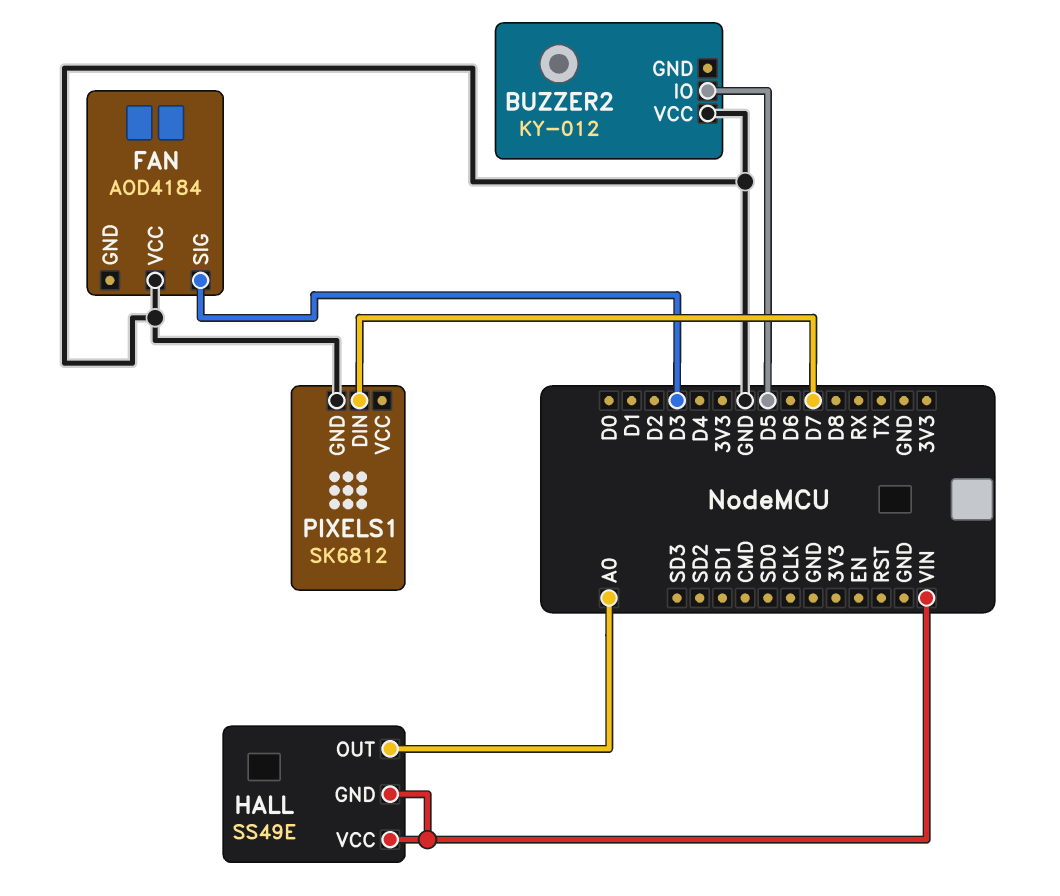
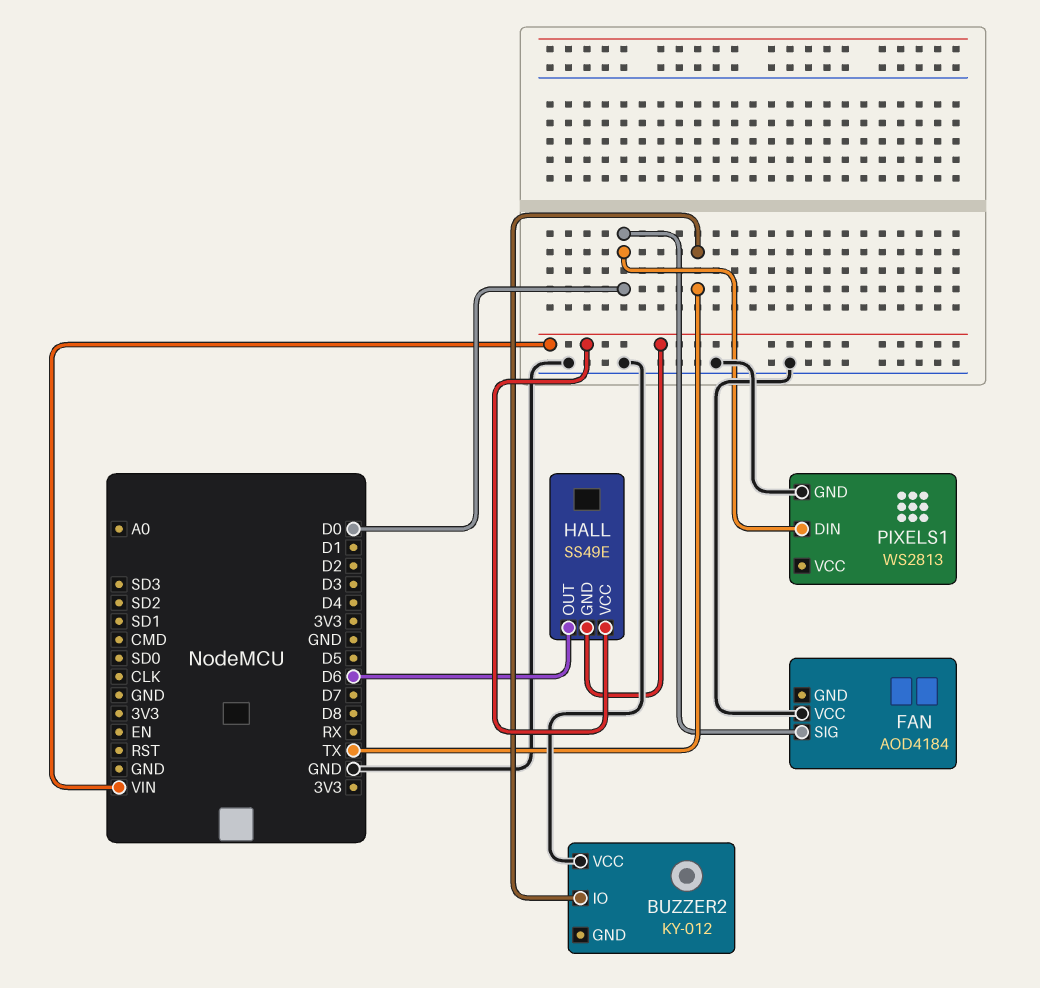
BUZZER2 pin IO: D5 -> TX
FAN pin SIG: D3 -> D0
HALL pin OUT: A0 -> D6
PIXELS1: SK6812 -> WS2813
PIXELS1 pin DIN: D7 -> D0

